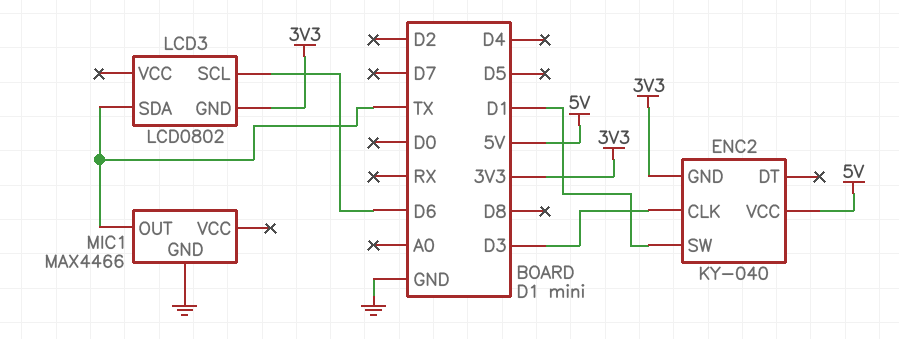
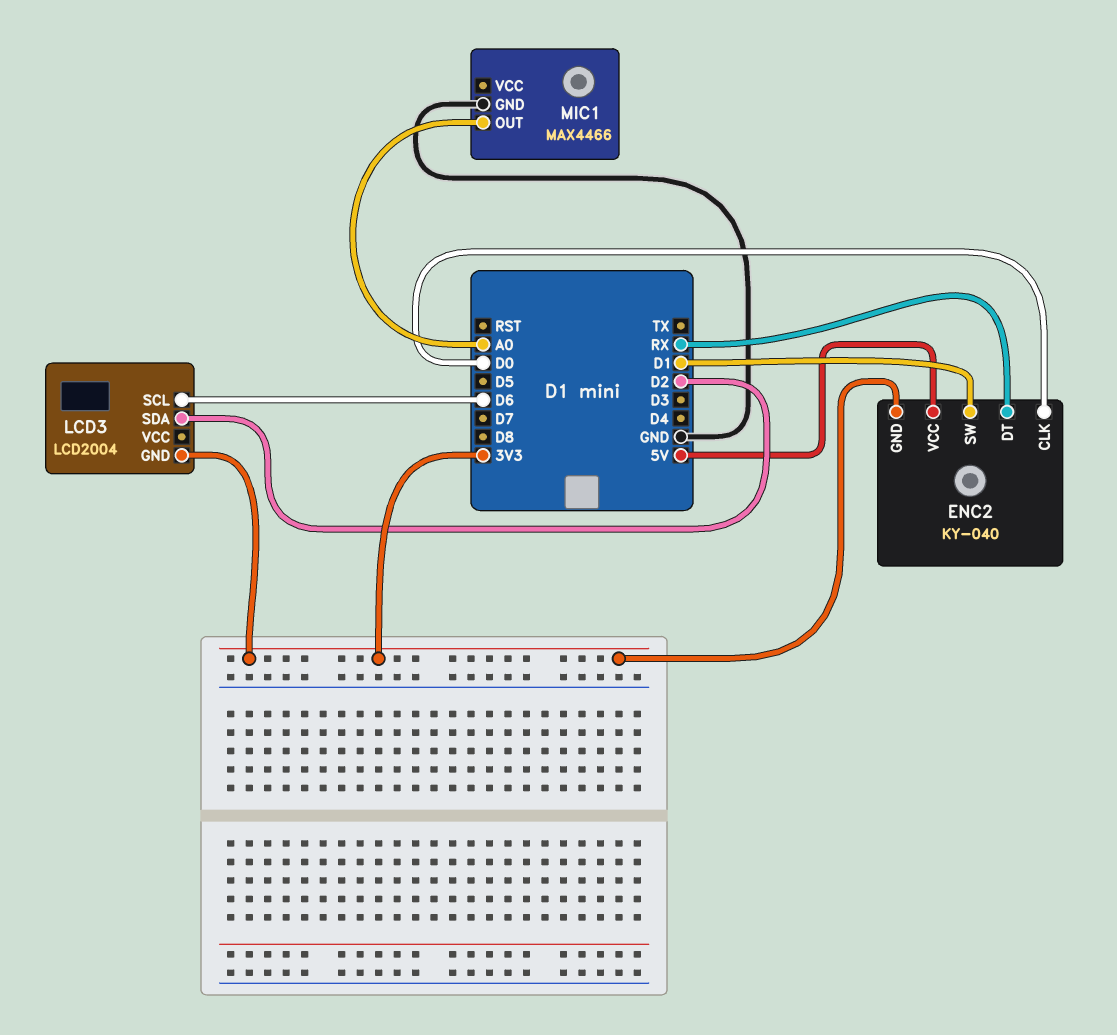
ENC2 pin CLK: D3 -> D0
ENC2 pin DT: none -> RX
LCD3: LCD0802 -> LCD2004
LCD3 pin SDA: TX -> D2
MIC1 pin OUT: TX -> A0

